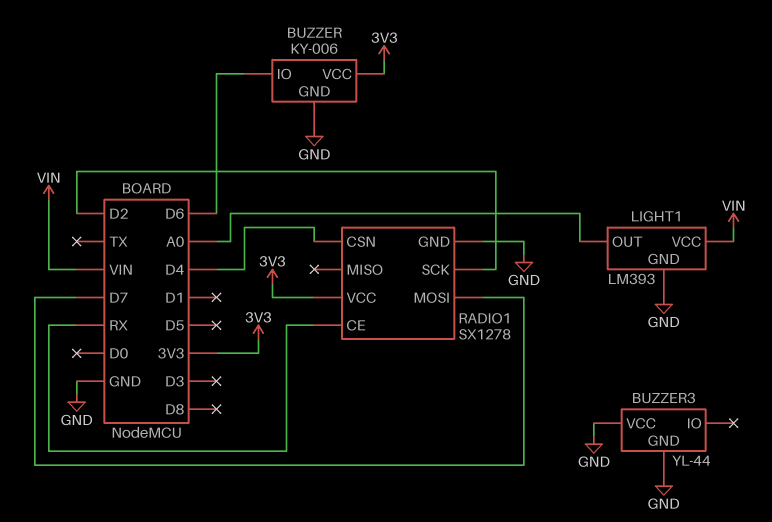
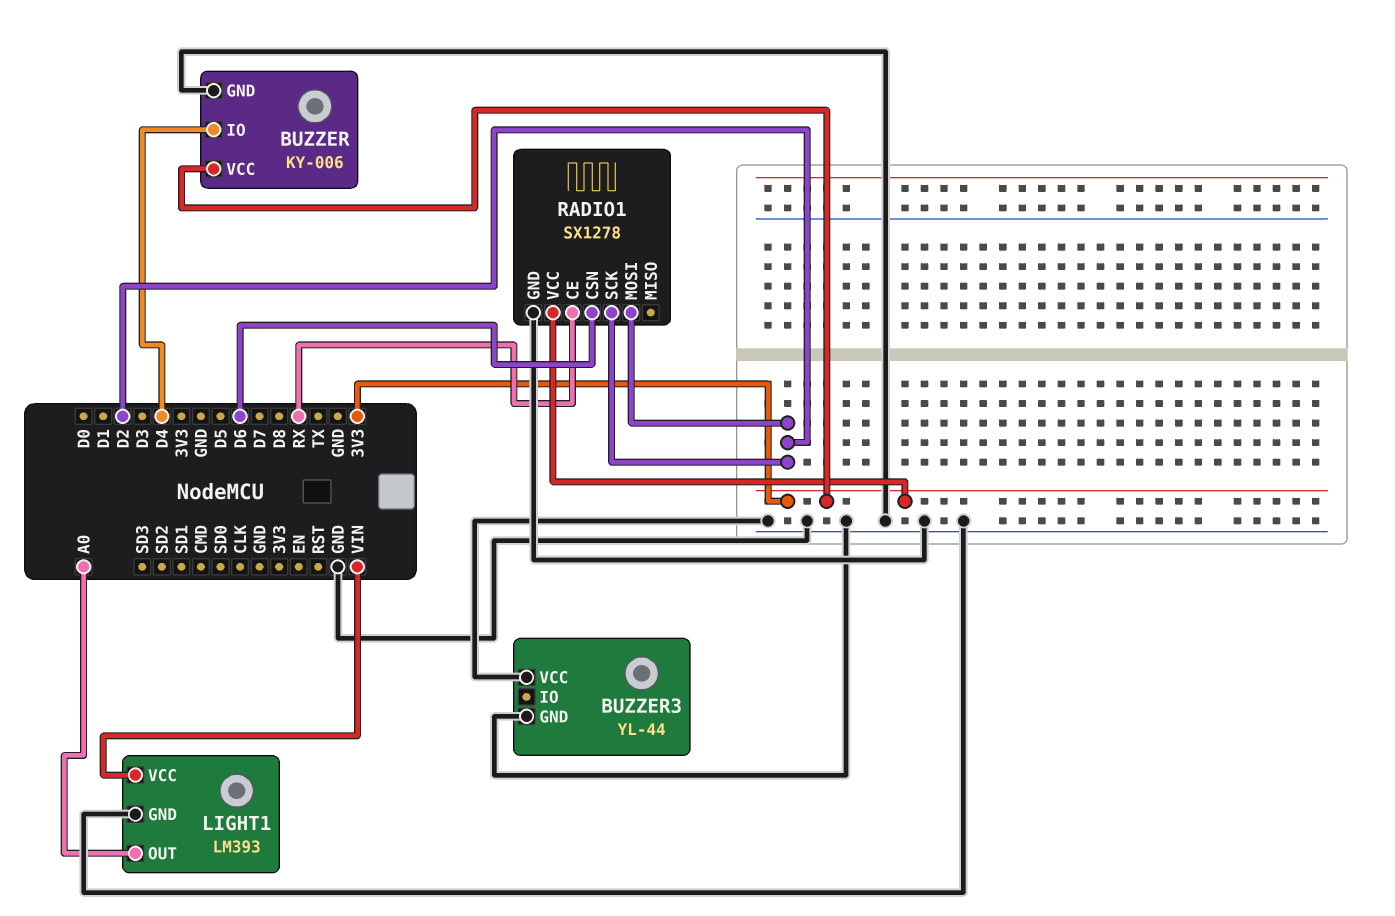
BUZZER pin IO: D6 -> D4
RADIO1 pin CSN: D4 -> D6
RADIO1 pin MOSI: D7 -> D2

